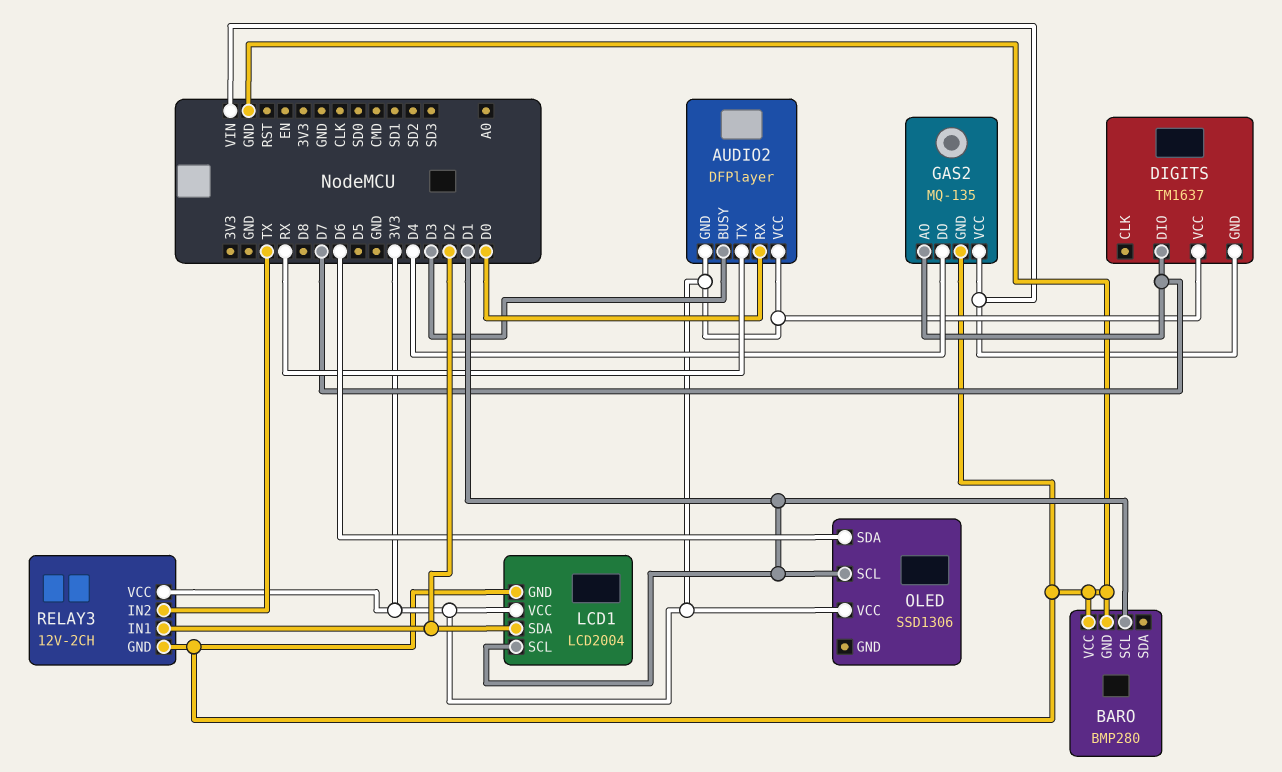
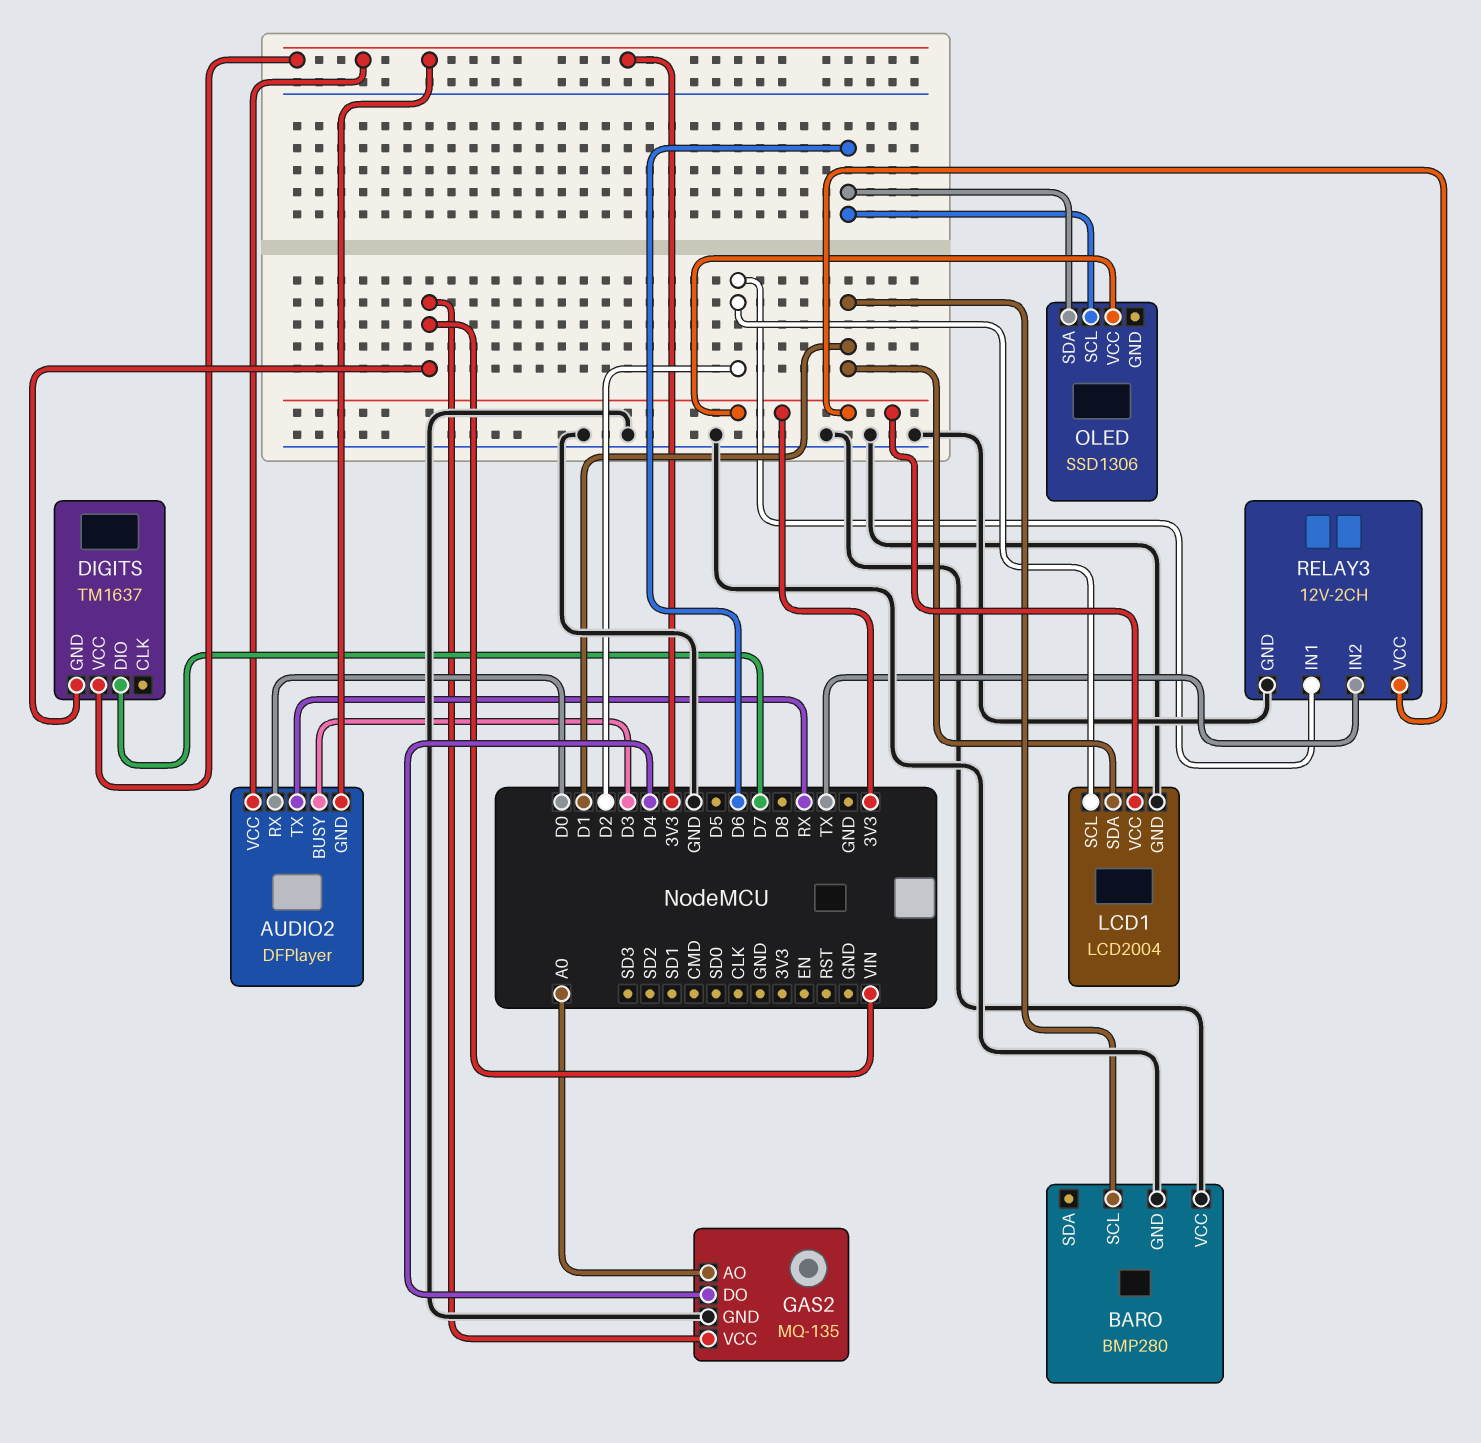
GAS2 pin AO: D7 -> A0
LCD1 pin SCL: D1 -> D2
LCD1 pin SDA: D2 -> D1
OLED pin SCL: D1 -> D6

